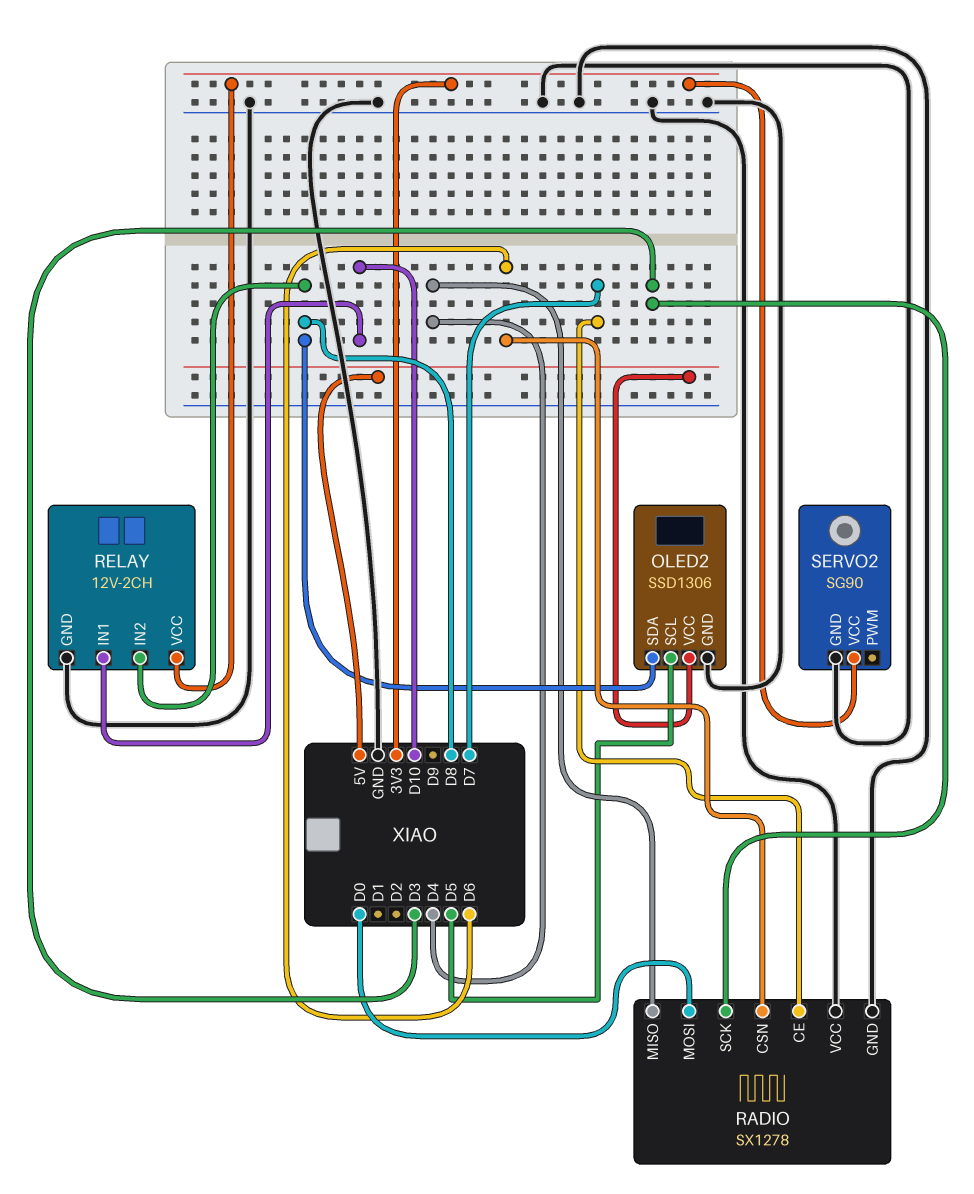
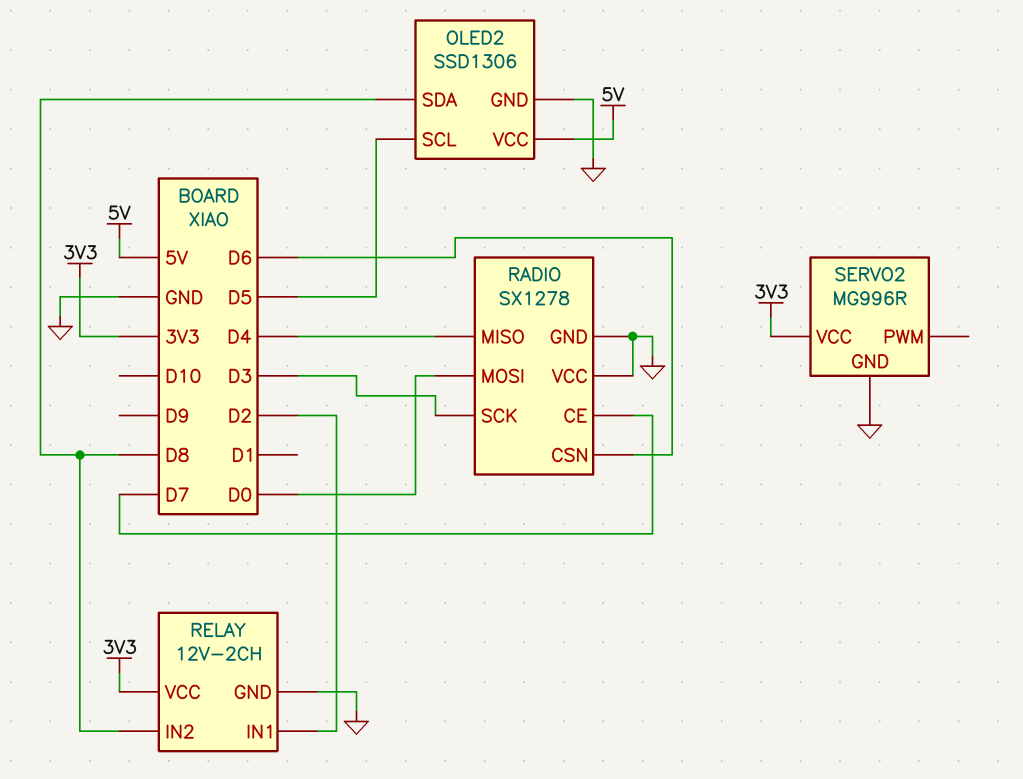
RELAY pin IN1: D10 -> D2
SERVO2: SG90 -> MG996R

